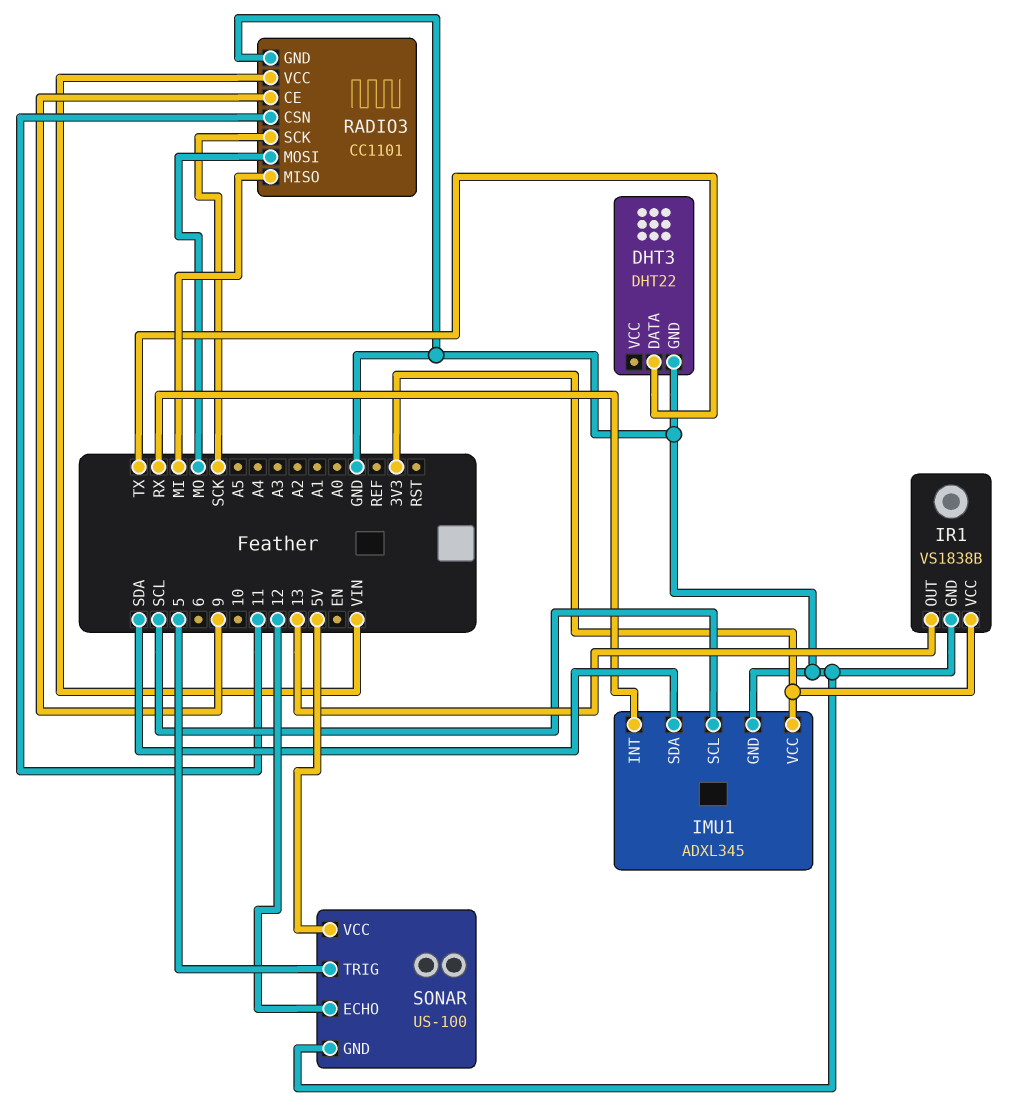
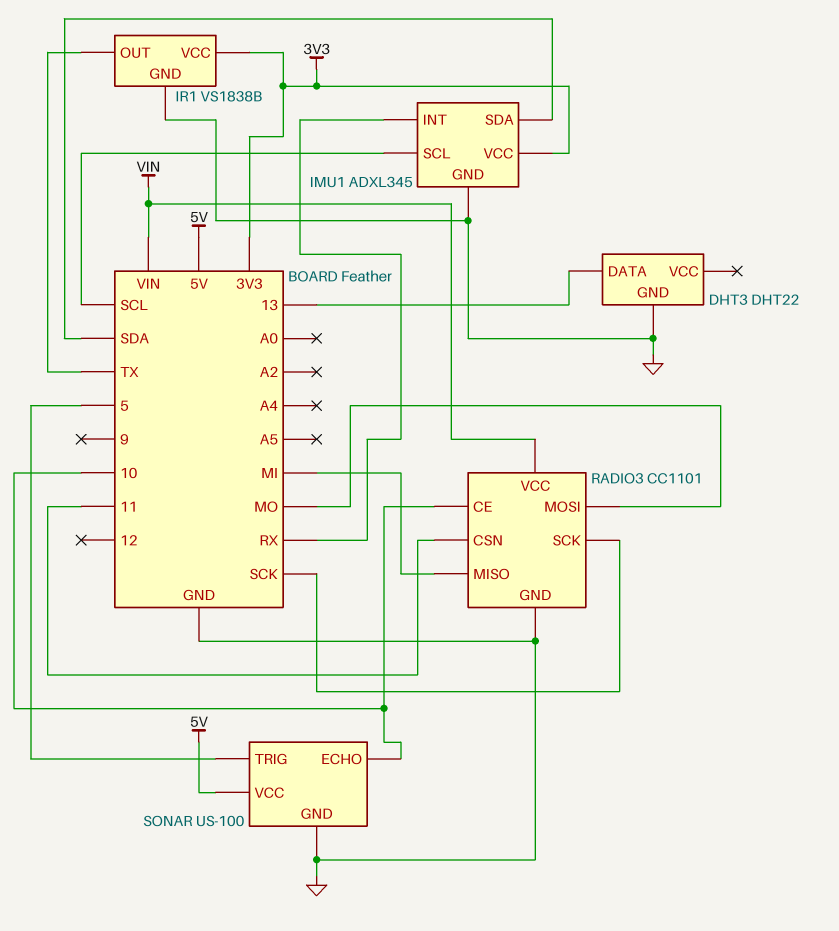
DHT3 pin DATA: TX -> 13
IR1 pin OUT: 13 -> TX
RADIO3 pin CE: 9 -> 10
SONAR pin ECHO: 12 -> 10

